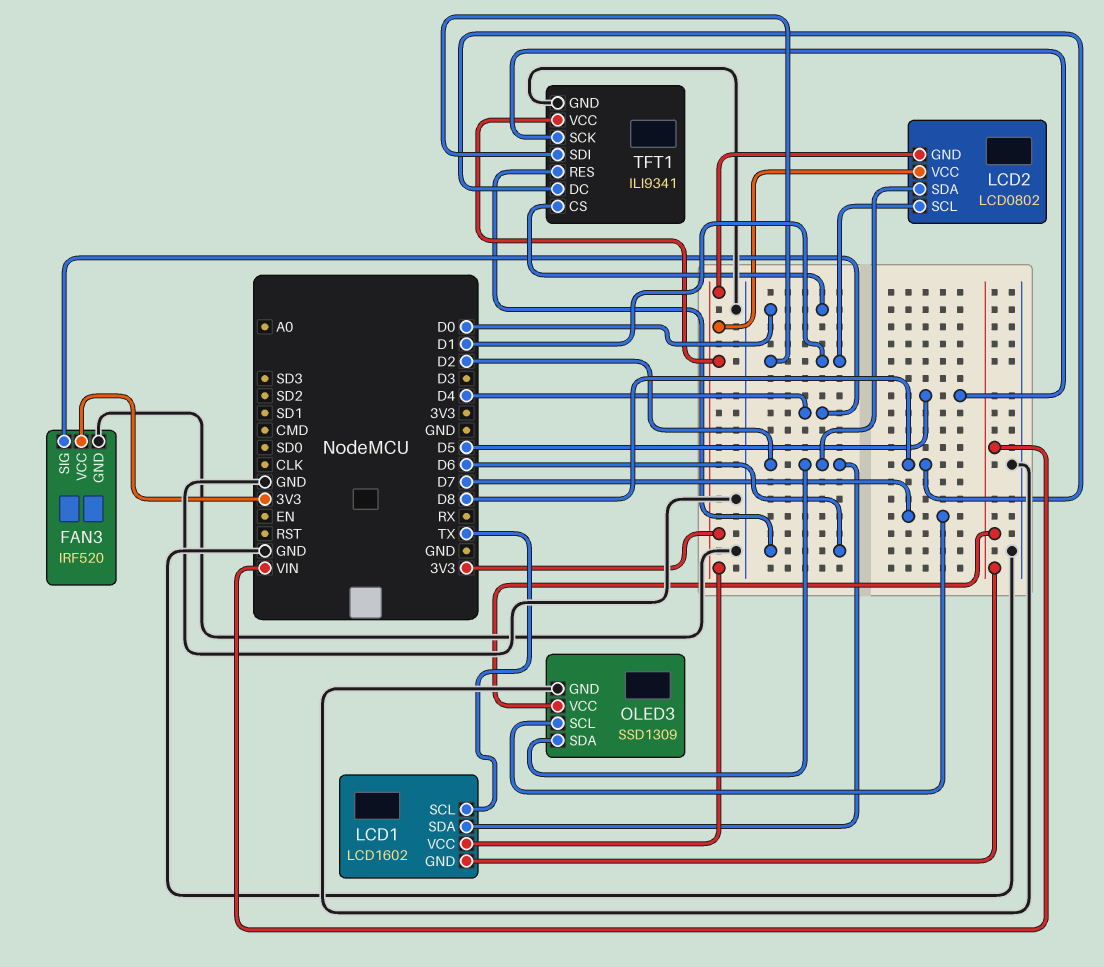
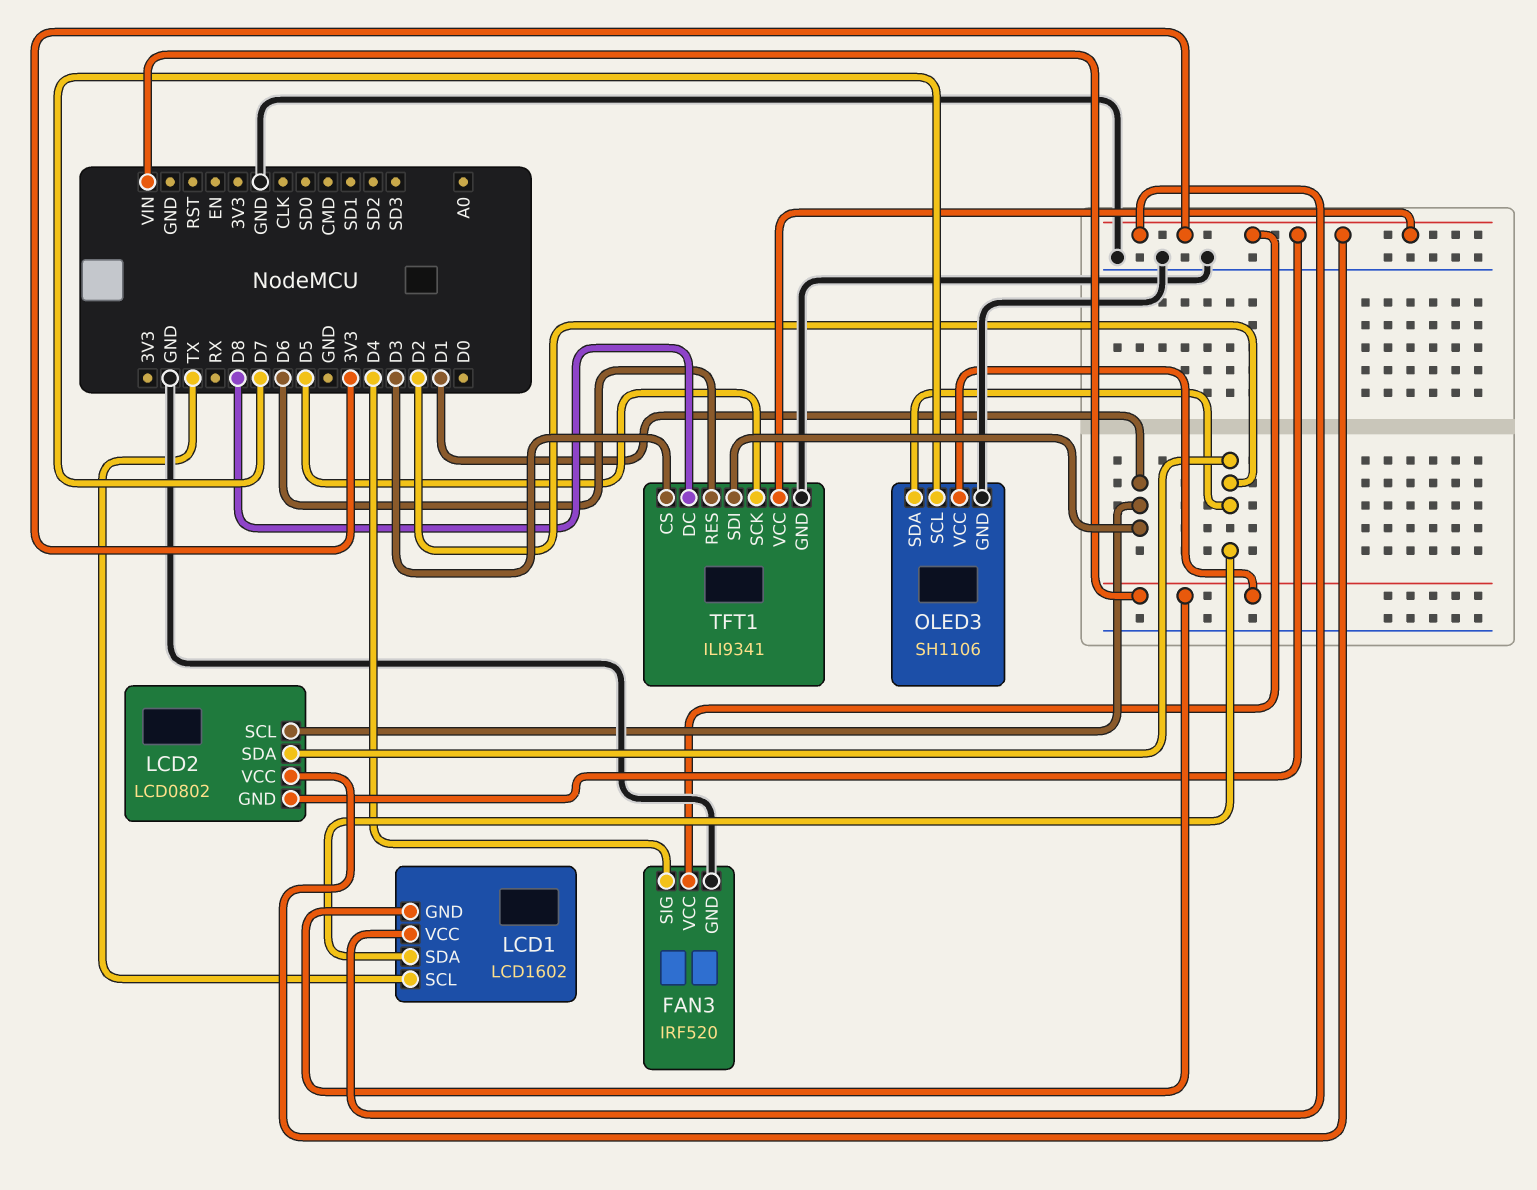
OLED3: SSD1309 -> SH1106
TFT1 pin CS: D0 -> D3

